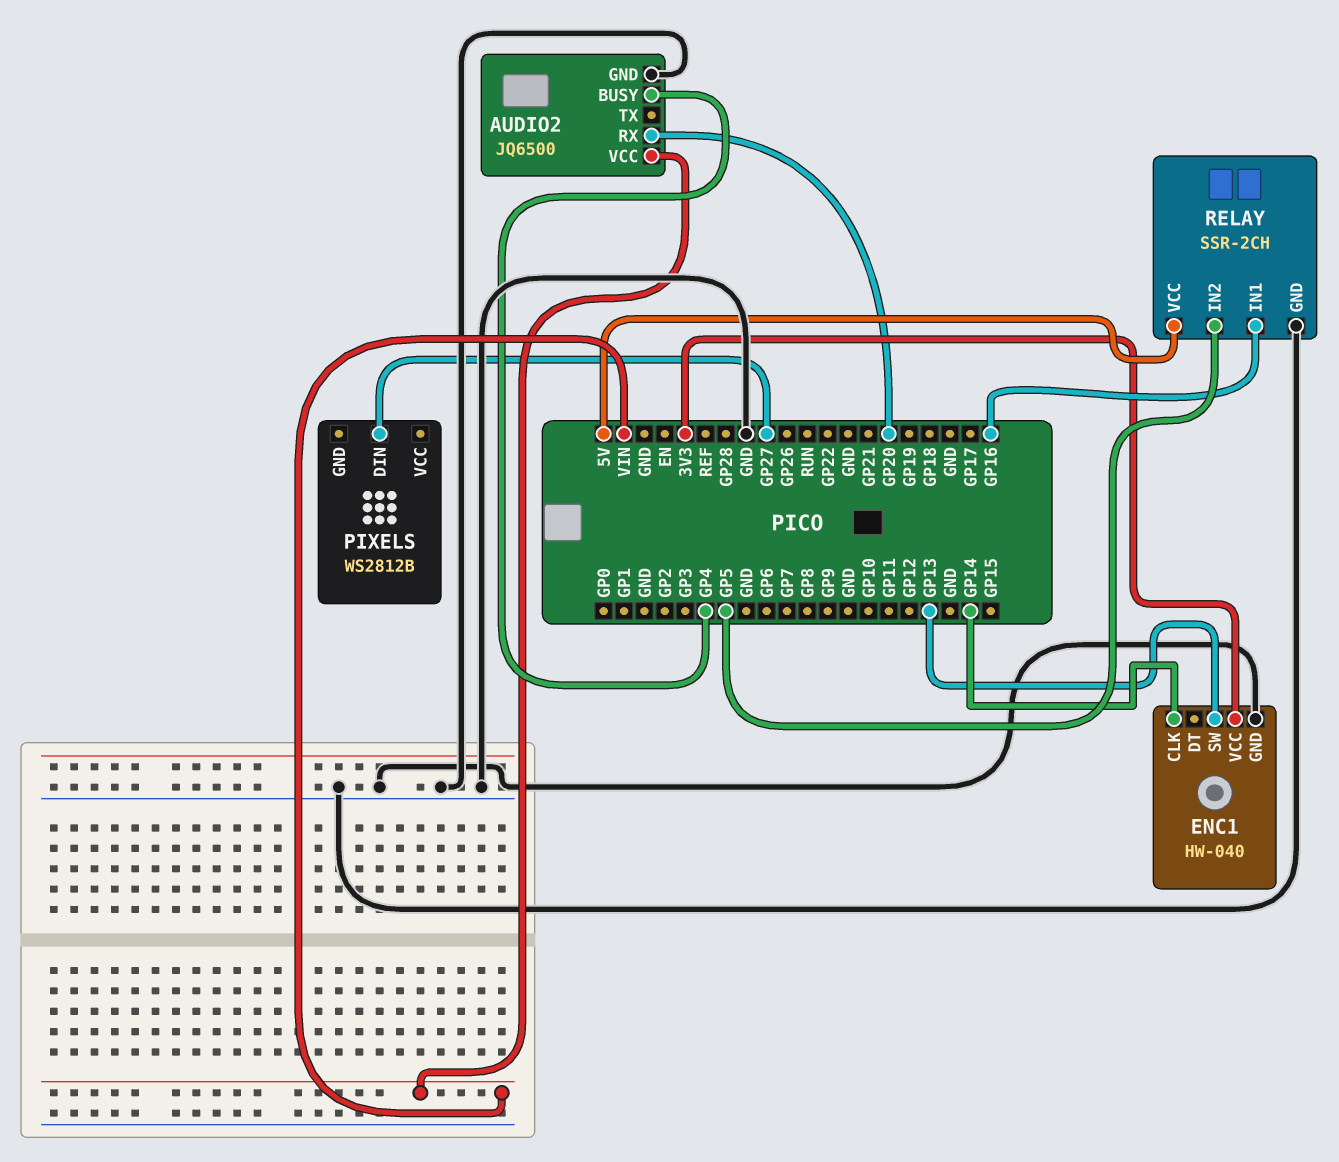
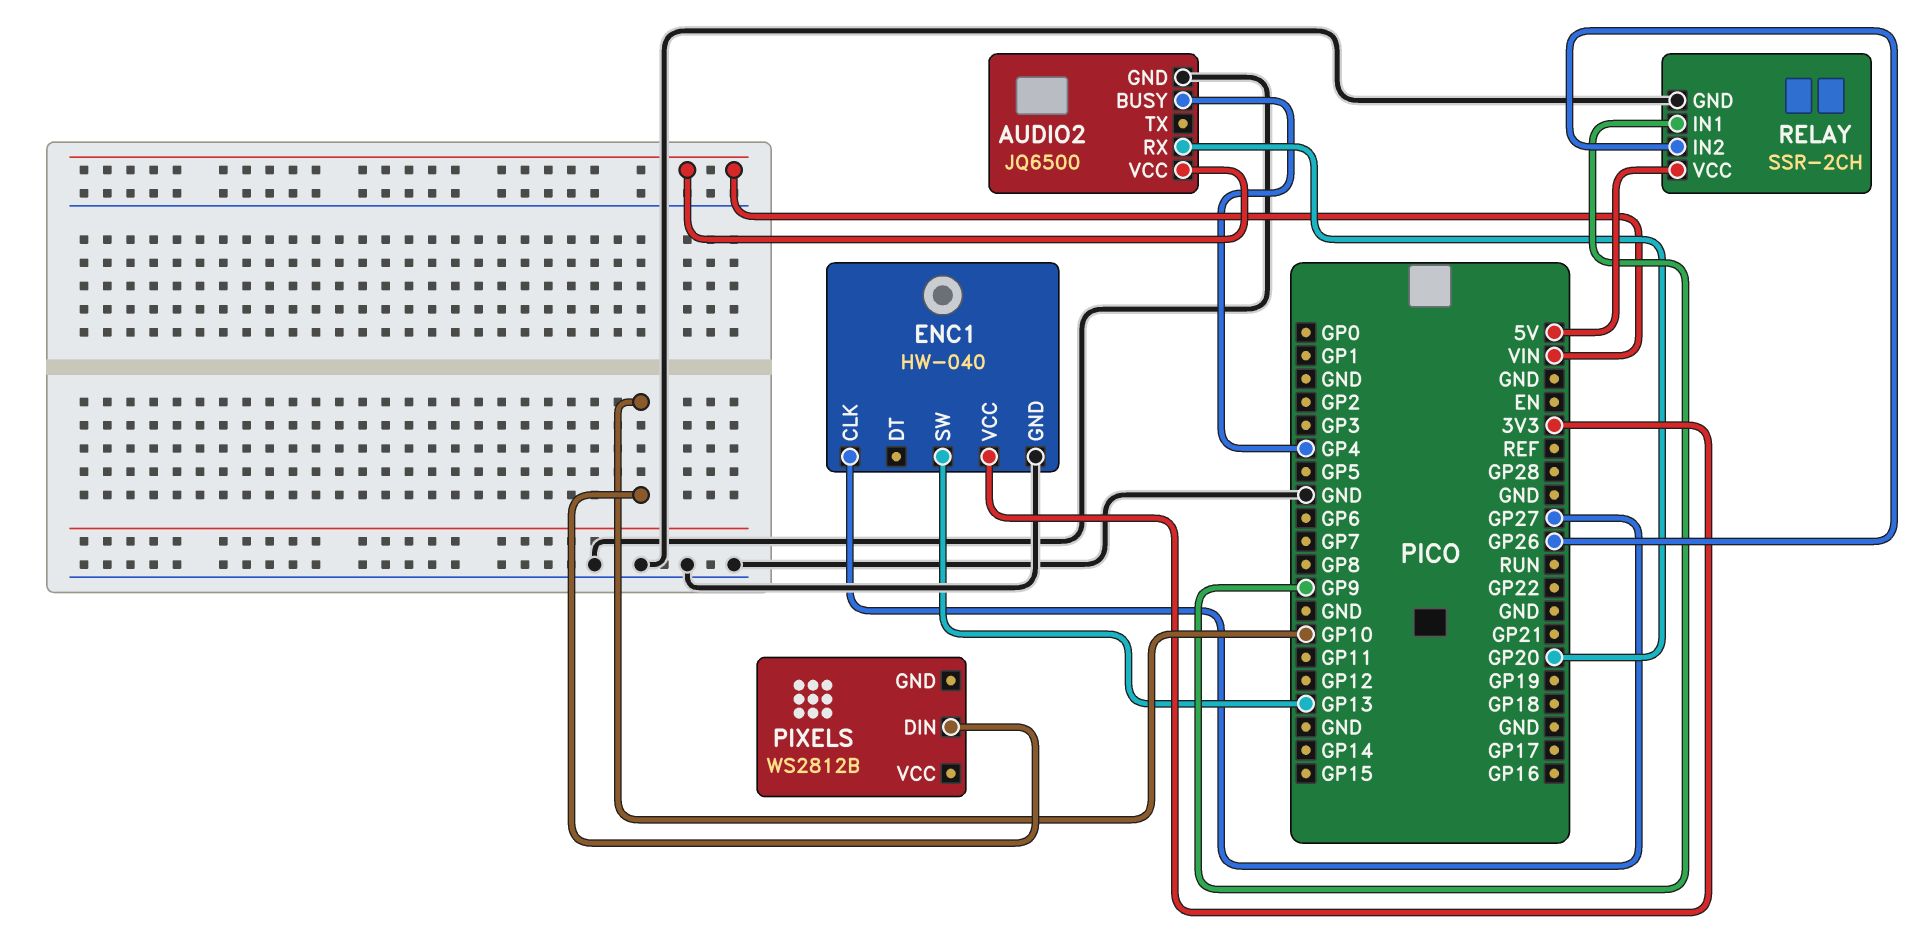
ENC1 pin CLK: GP14 -> GP27
PIXELS pin DIN: GP27 -> GP10
RELAY pin IN1: GP16 -> GP9
RELAY pin IN2: GP5 -> GP26

